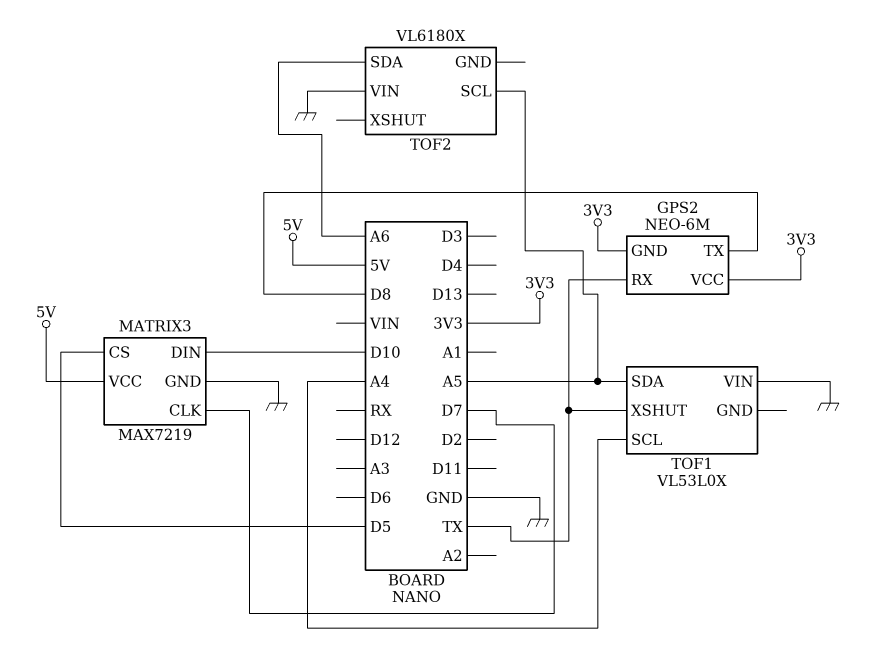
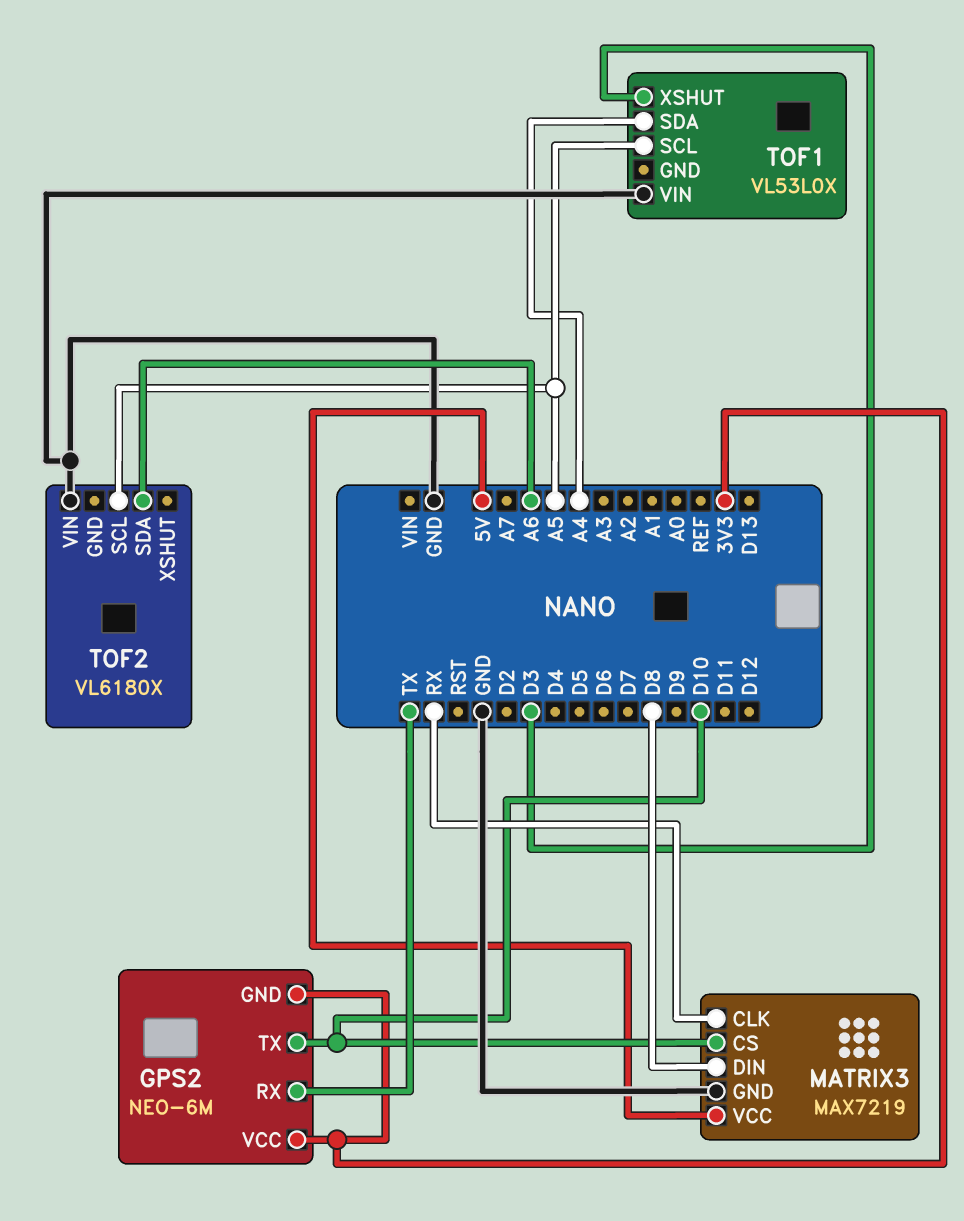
GPS2 pin TX: D8 -> D10
MATRIX3 pin CLK: D7 -> RX
MATRIX3 pin CS: D5 -> D10
MATRIX3 pin DIN: D10 -> D8
TOF1 pin SCL: A4 -> A5
TOF1 pin SDA: A5 -> A4
TOF1 pin XSHUT: TX -> D3

